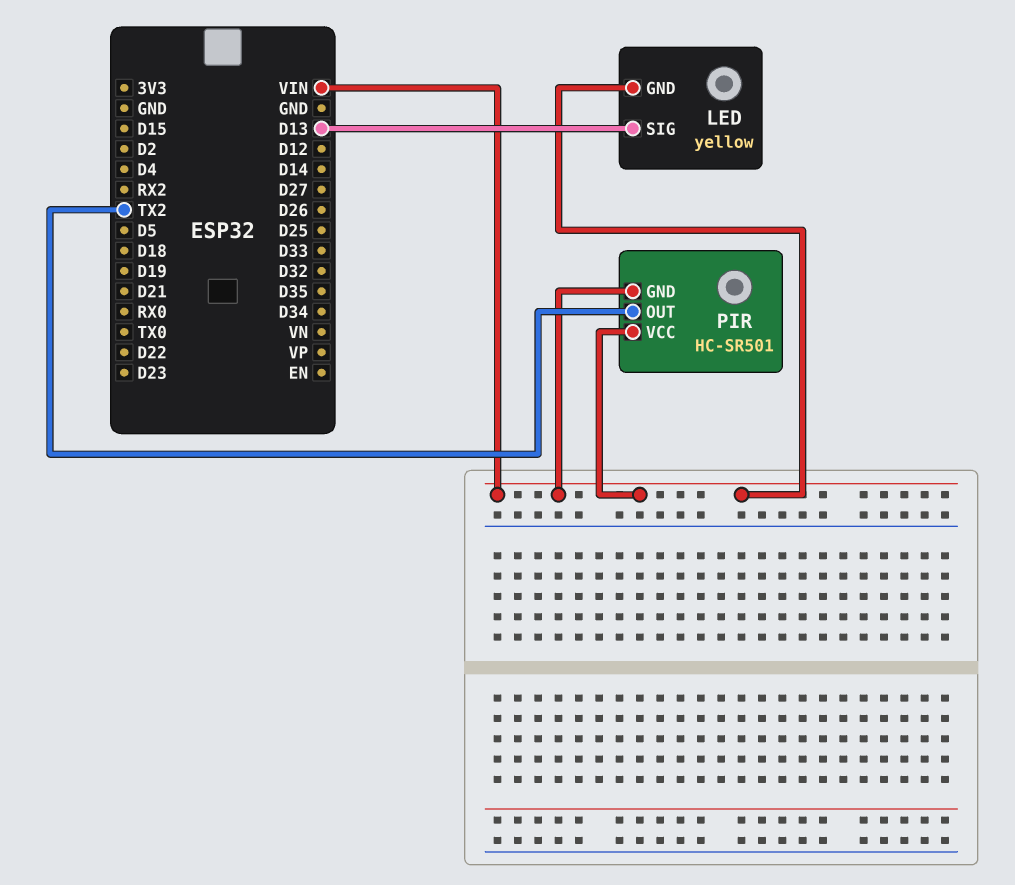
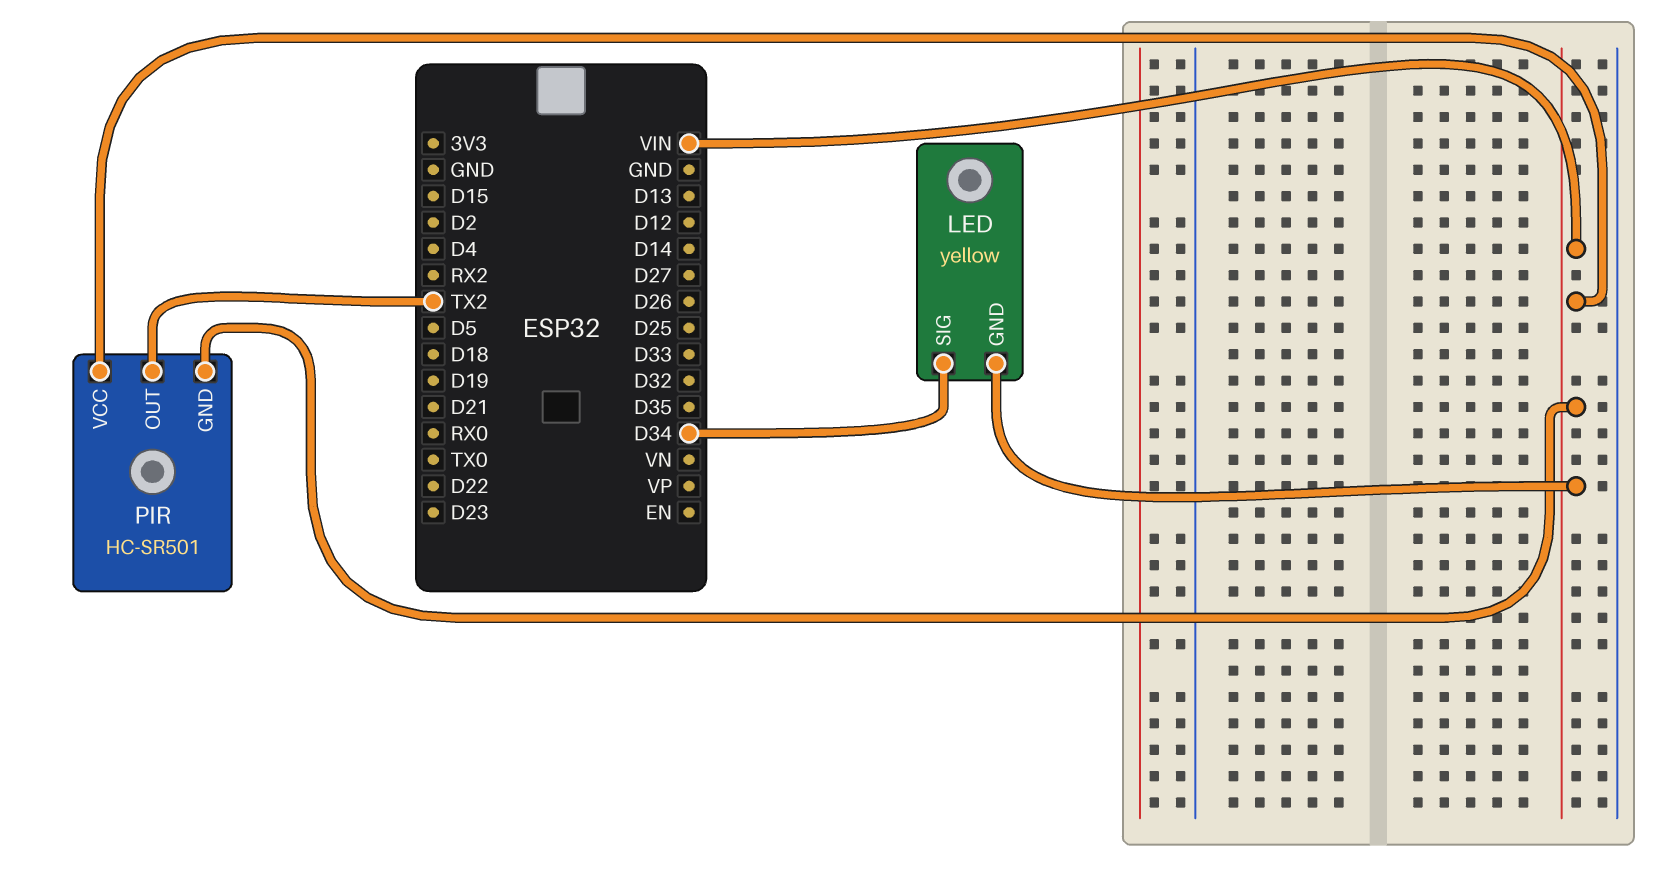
LED pin SIG: D13 -> D34

